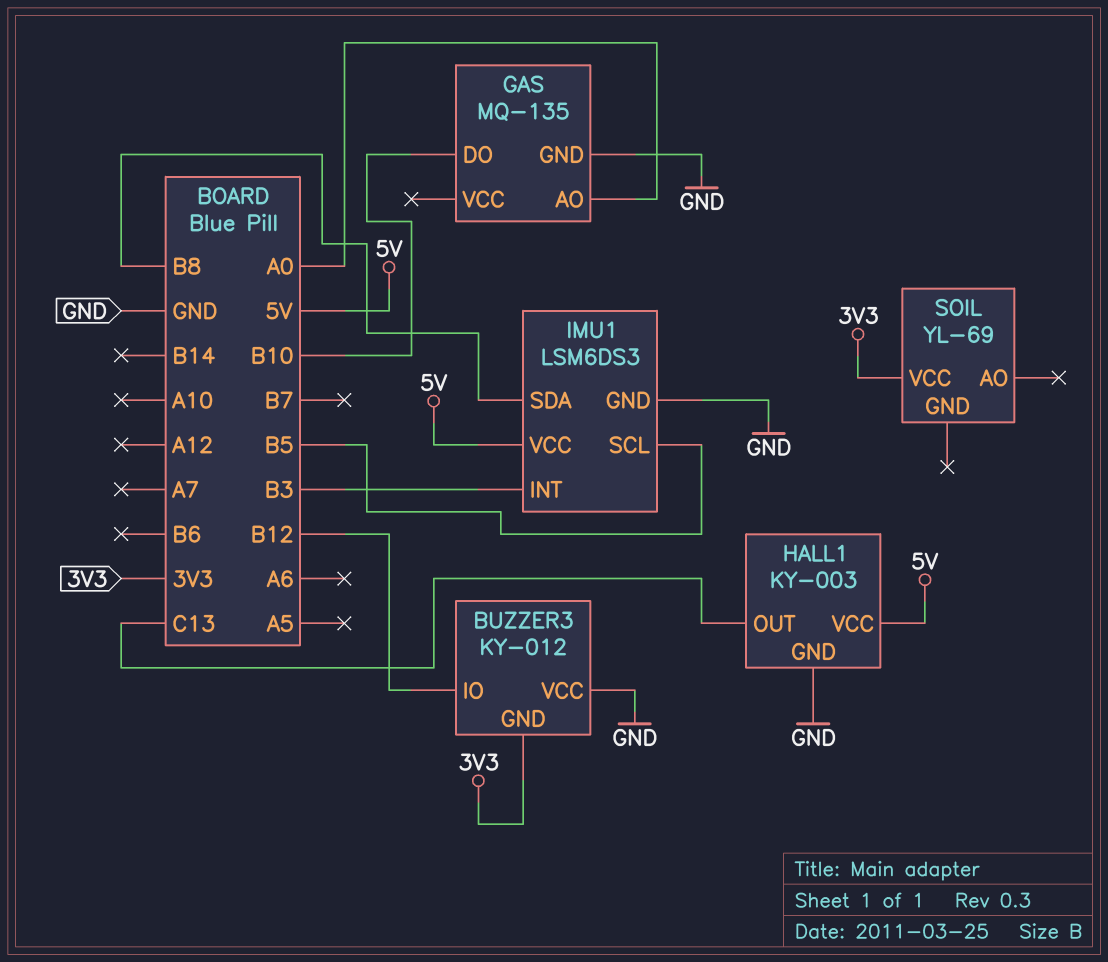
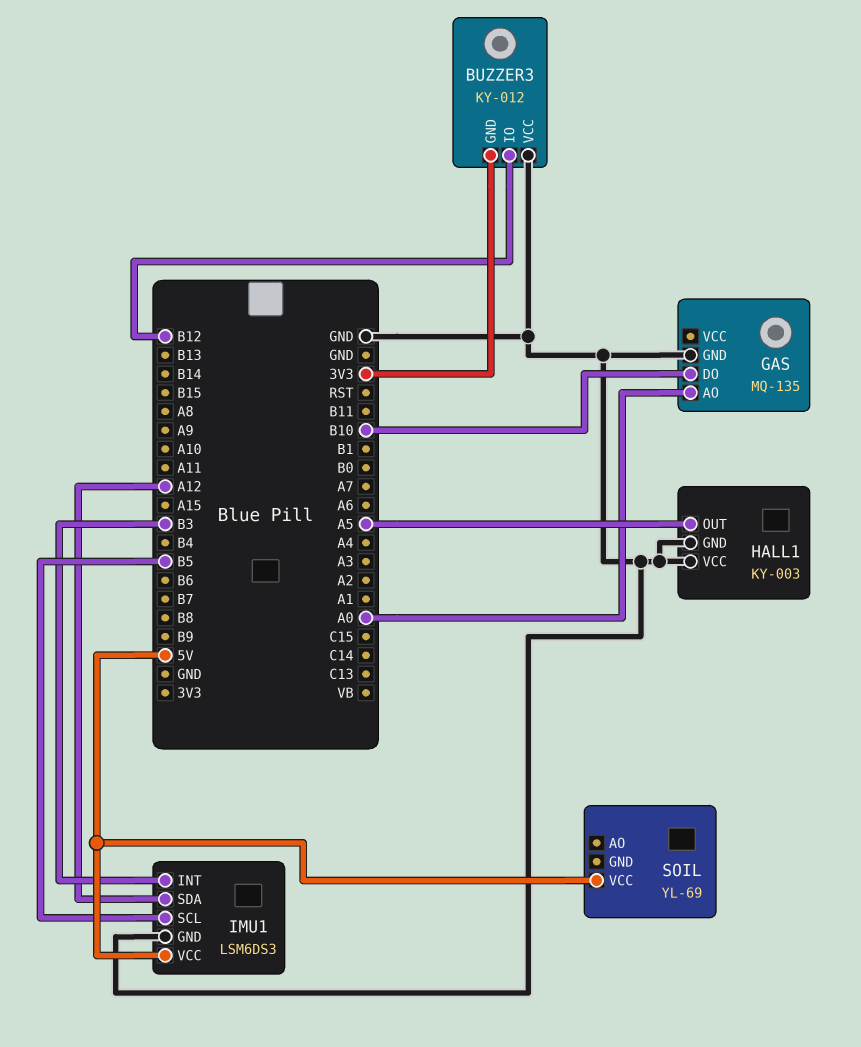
HALL1 pin OUT: C13 -> A5
HALL1 pin VCC: 5V -> GND
IMU1 pin SDA: B8 -> A12
SOIL pin VCC: 3V3 -> 5V

